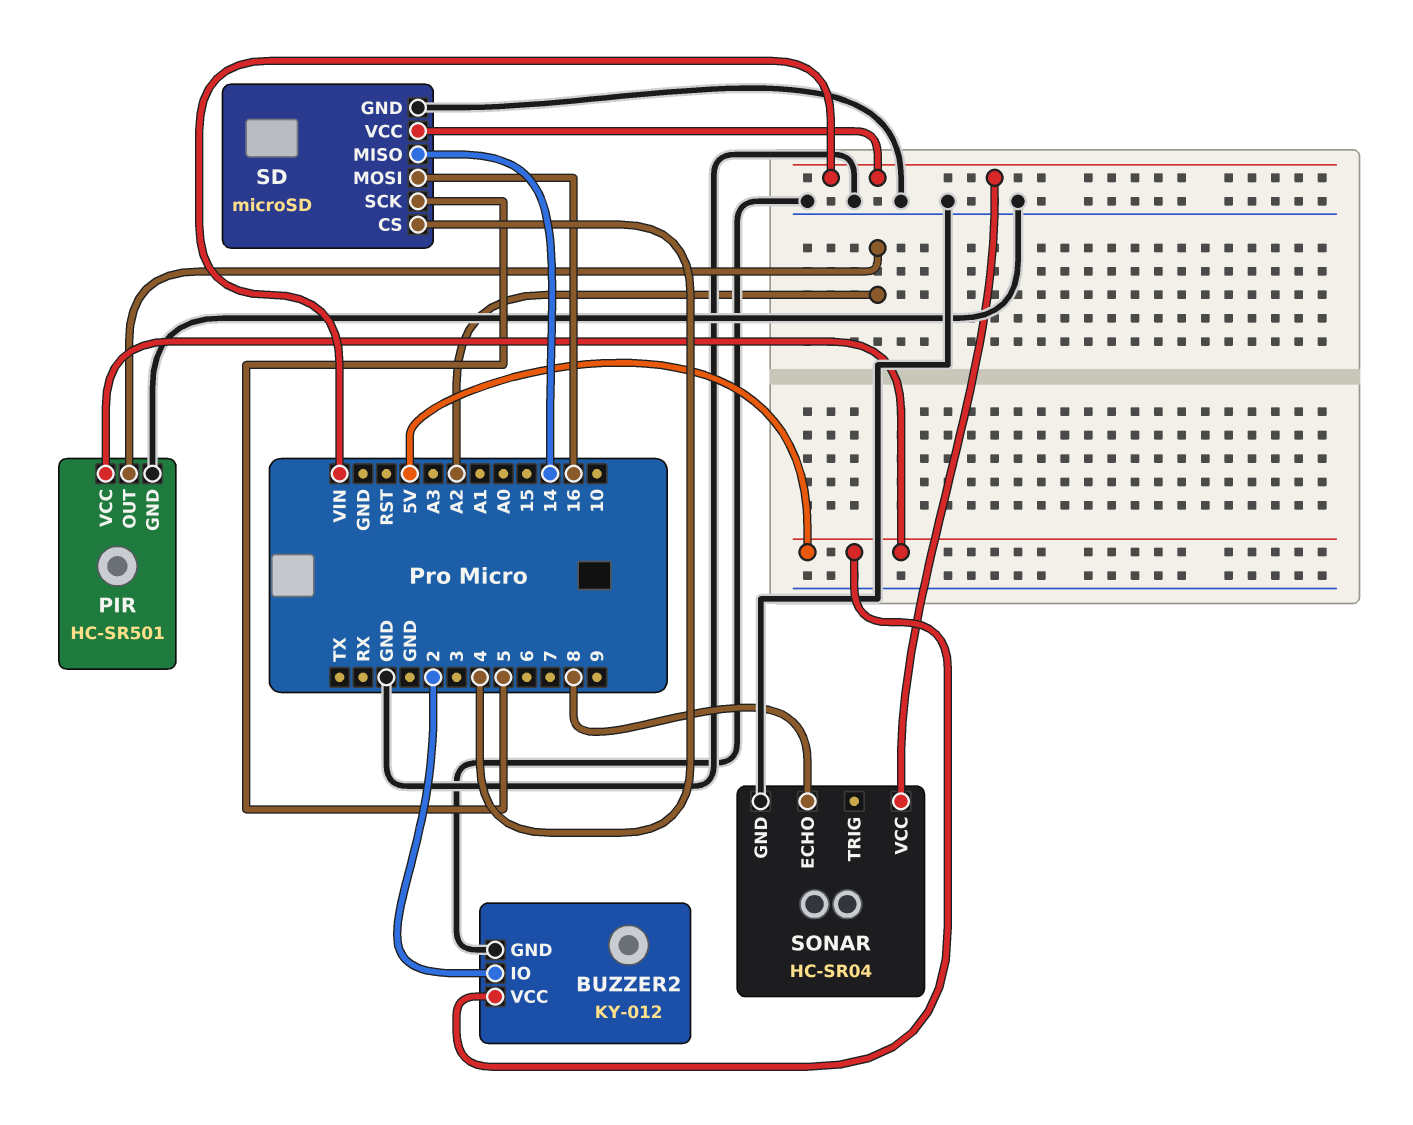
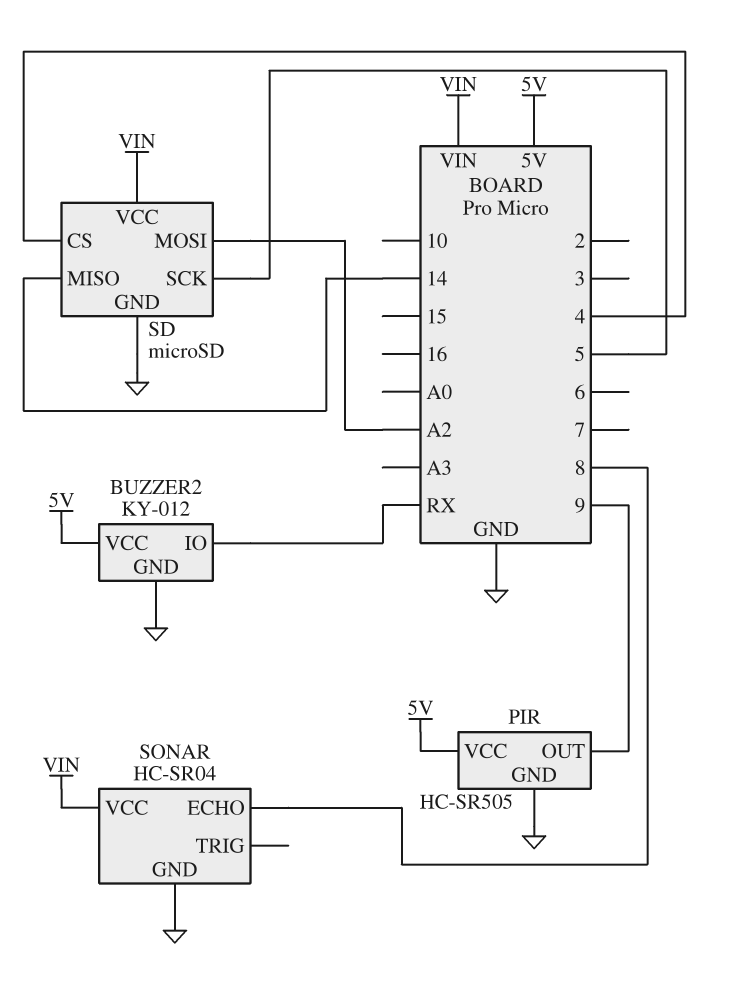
BUZZER2 pin IO: 2 -> RX
PIR: HC-SR501 -> HC-SR505
PIR pin OUT: A2 -> 9
SD pin MOSI: 16 -> A2

